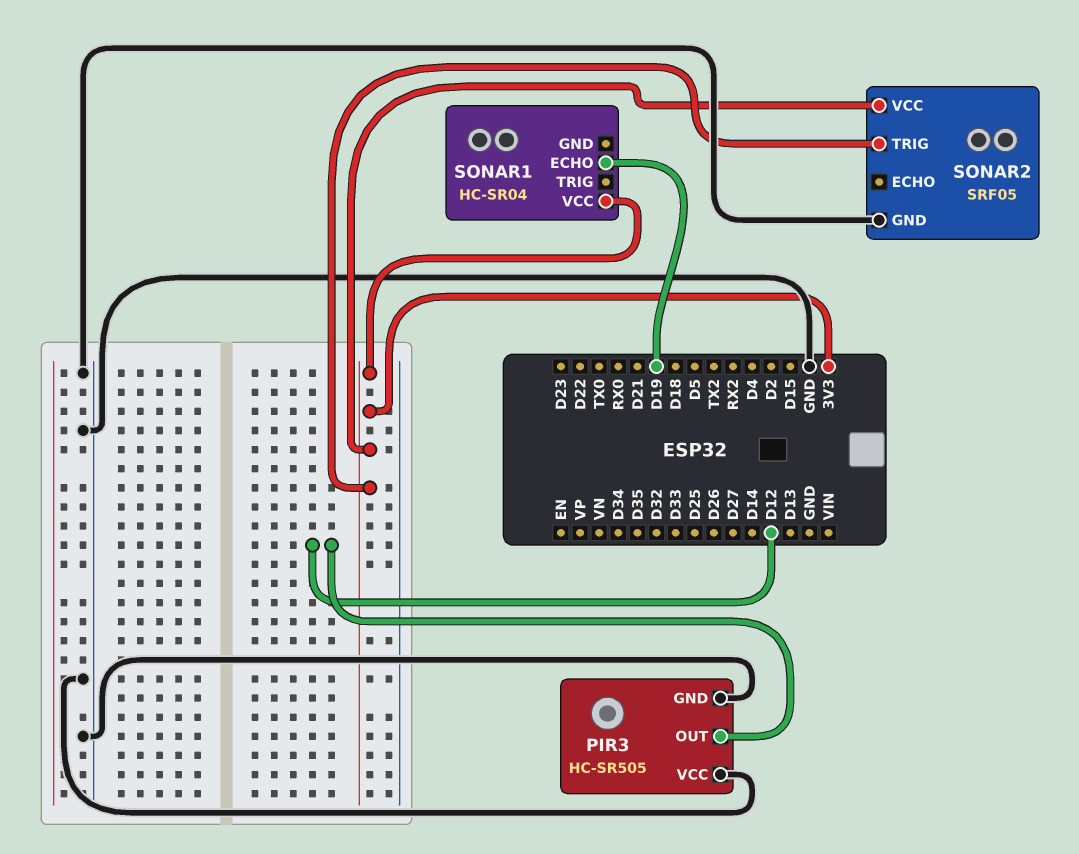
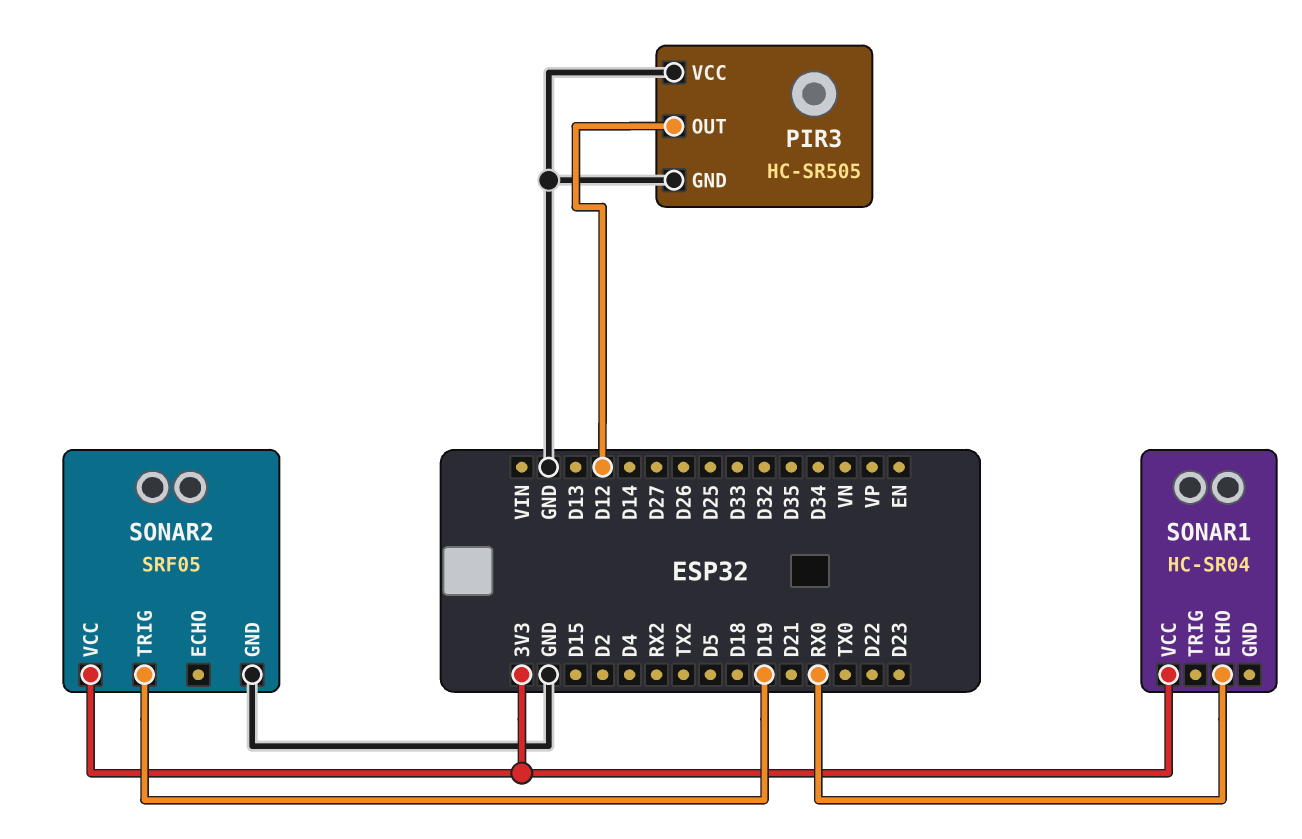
SONAR1 pin ECHO: D19 -> RX0
SONAR2 pin TRIG: 3V3 -> D19

